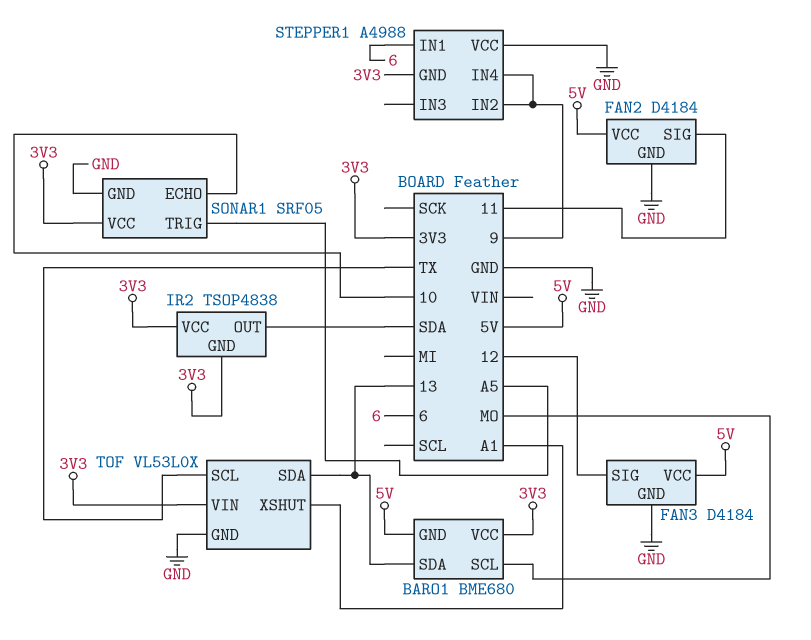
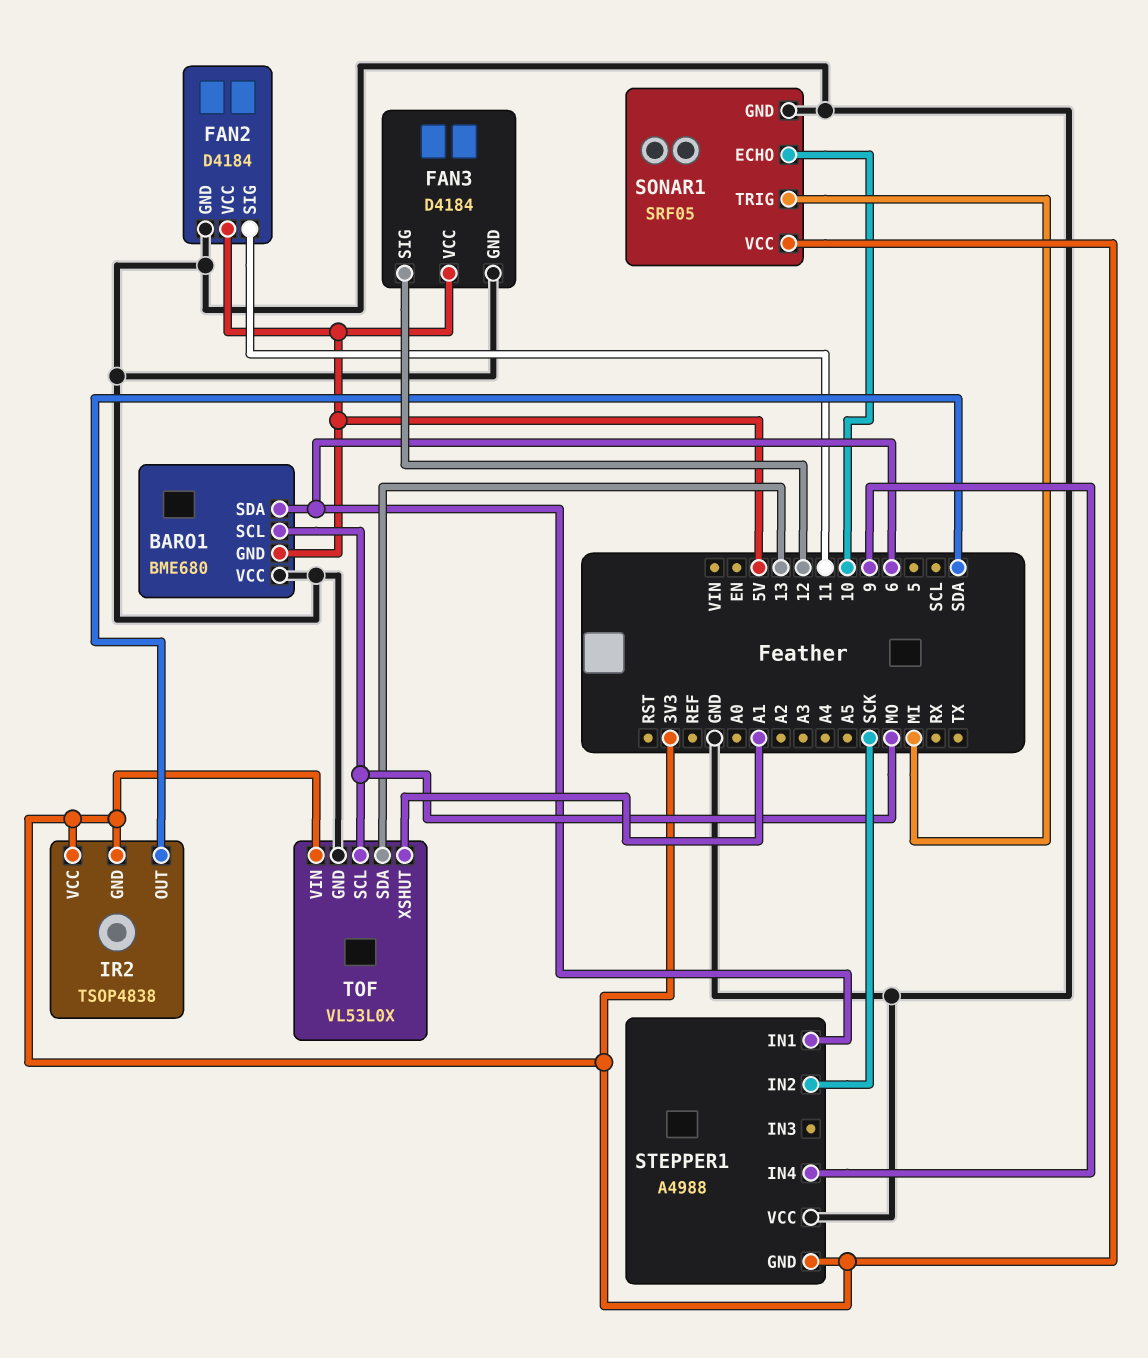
BARO1 pin SDA: 13 -> 6
BARO1 pin VCC: 3V3 -> GND
SONAR1 pin TRIG: A5 -> MI
STEPPER1 pin IN2: 9 -> SCK
TOF pin SCL: TX -> MO

